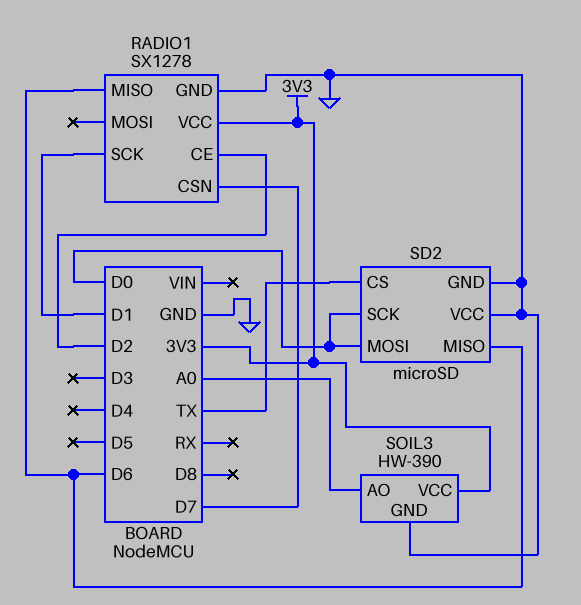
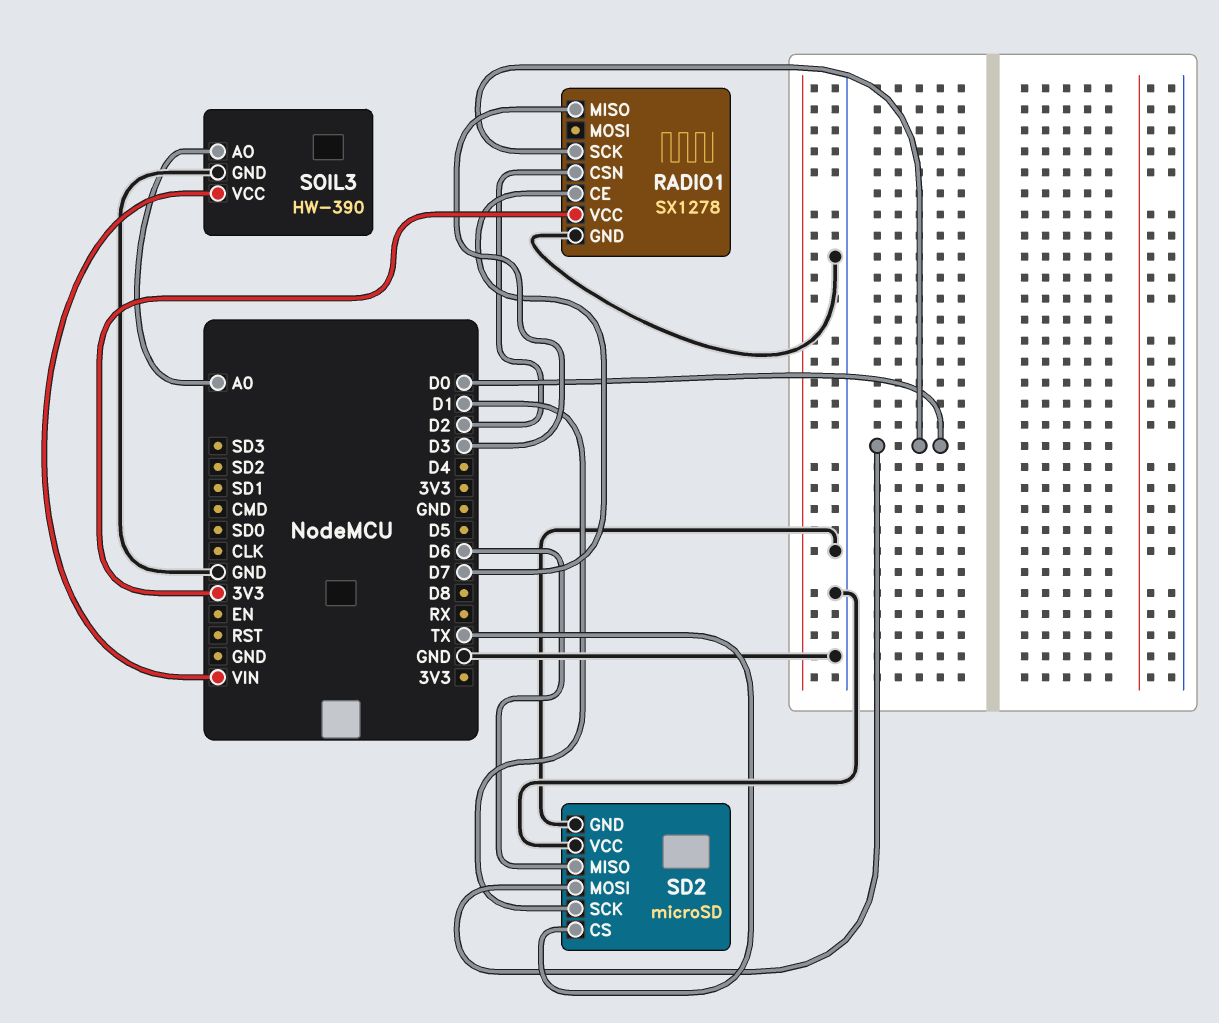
RADIO1 pin CE: D2 -> D7
RADIO1 pin CSN: D7 -> D2
RADIO1 pin MISO: D6 -> D3
RADIO1 pin SCK: D1 -> D0
SD2 pin SCK: D0 -> D1
SOIL3 pin VCC: 3V3 -> VIN

